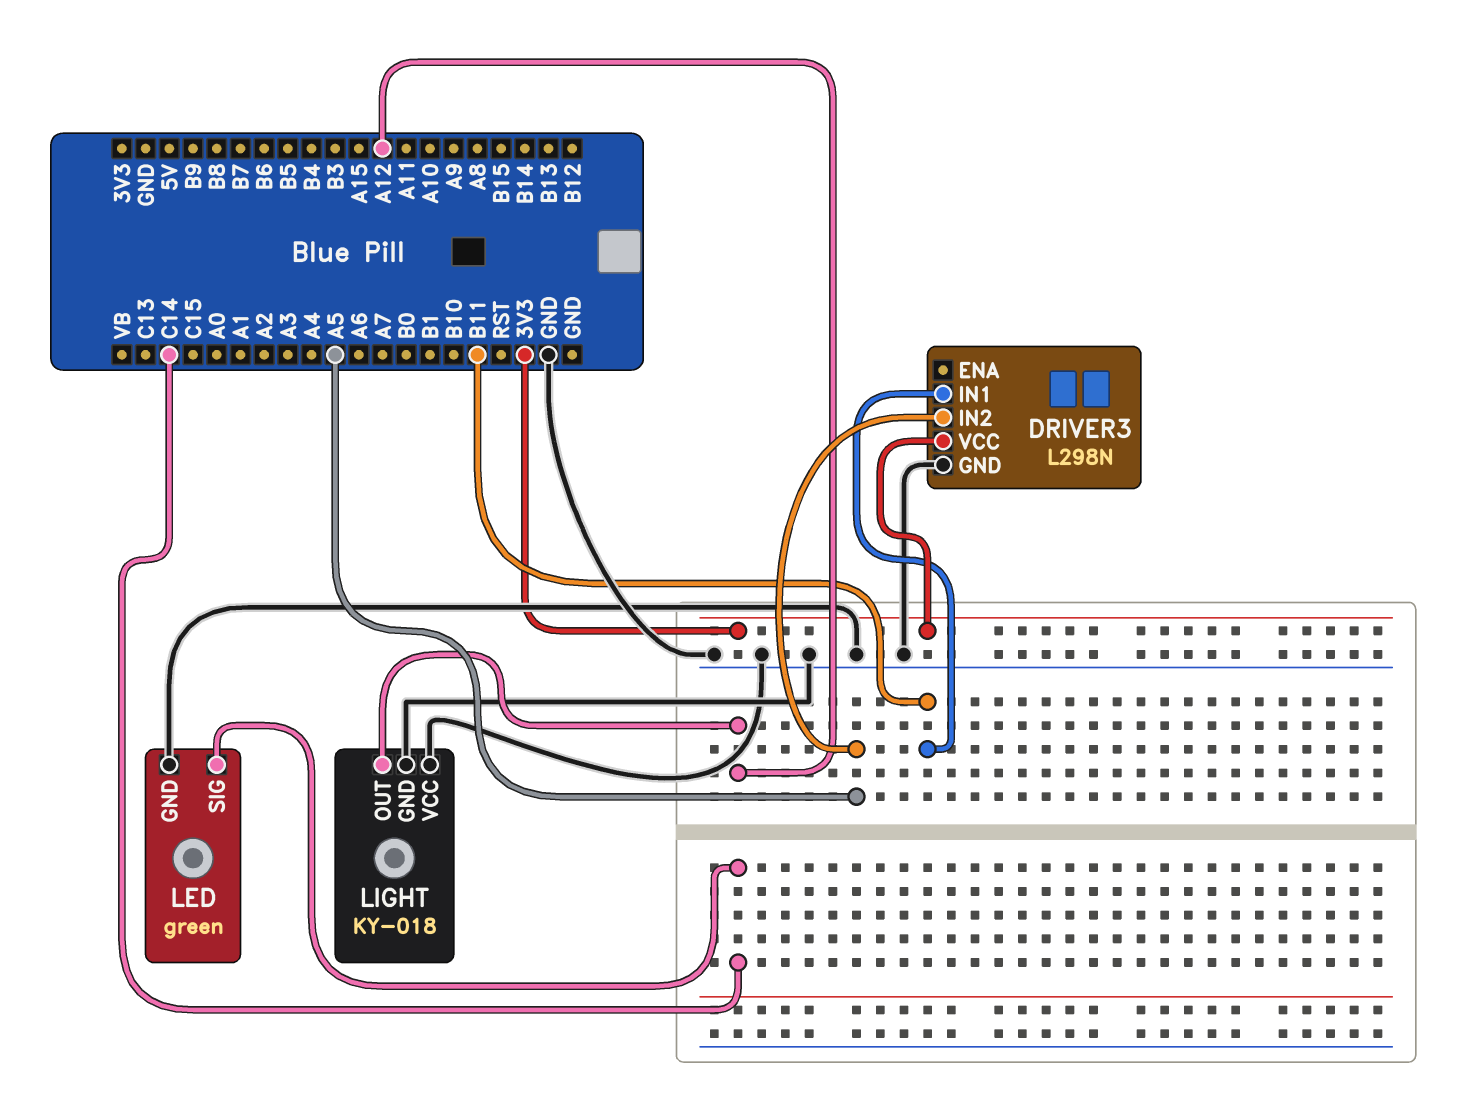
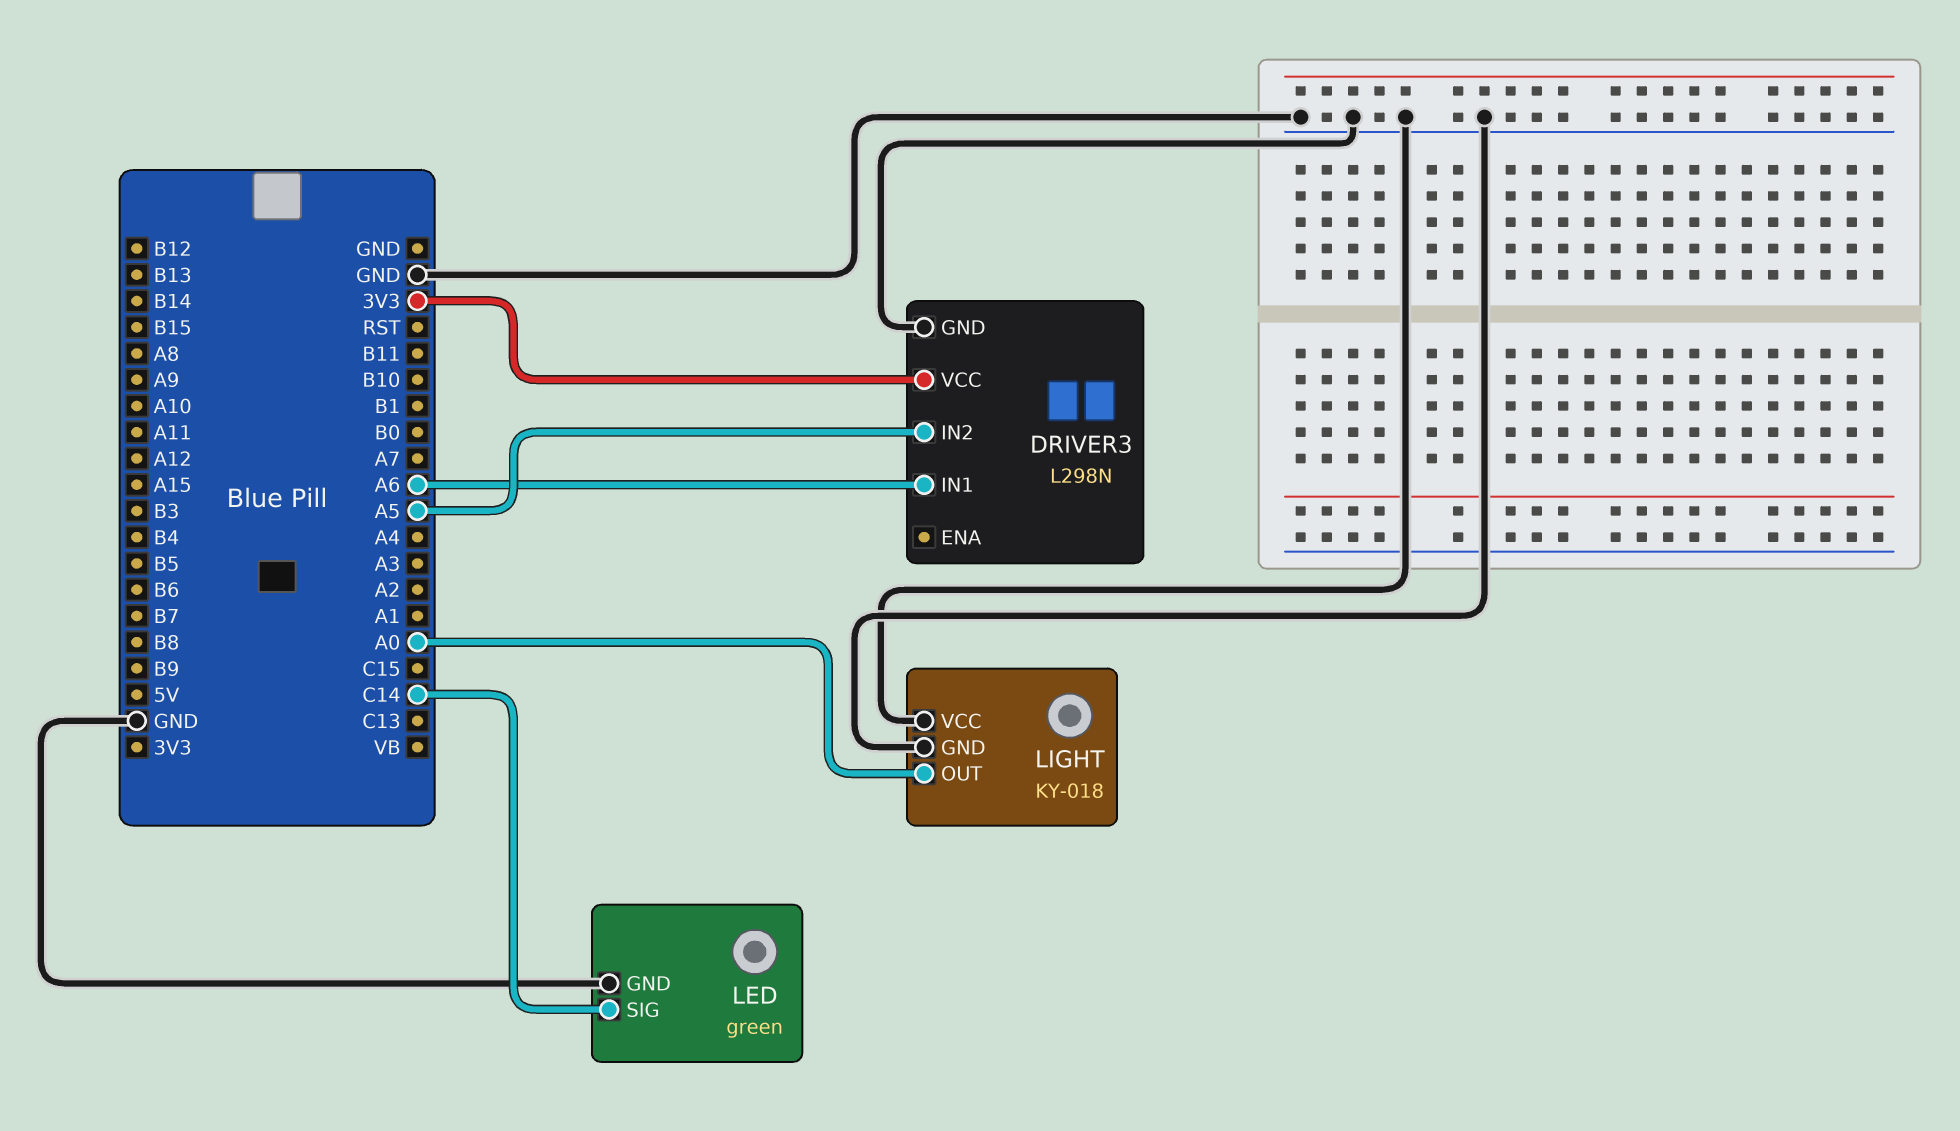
DRIVER3 pin IN1: B11 -> A6
LIGHT pin OUT: A12 -> A0

